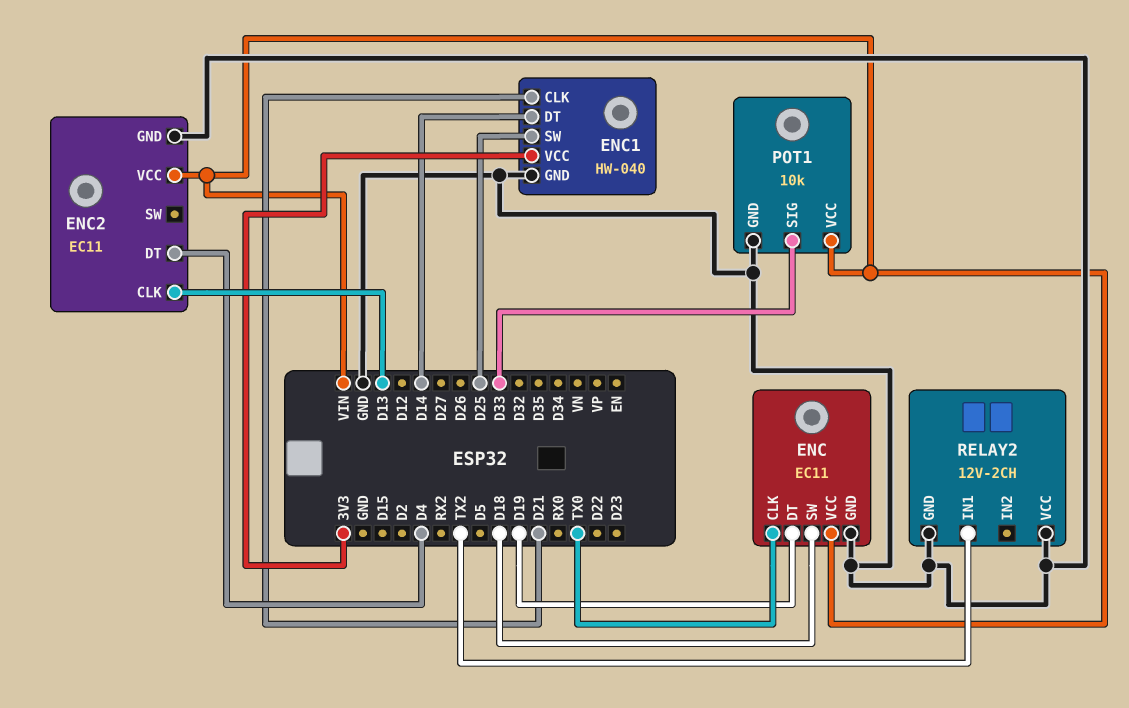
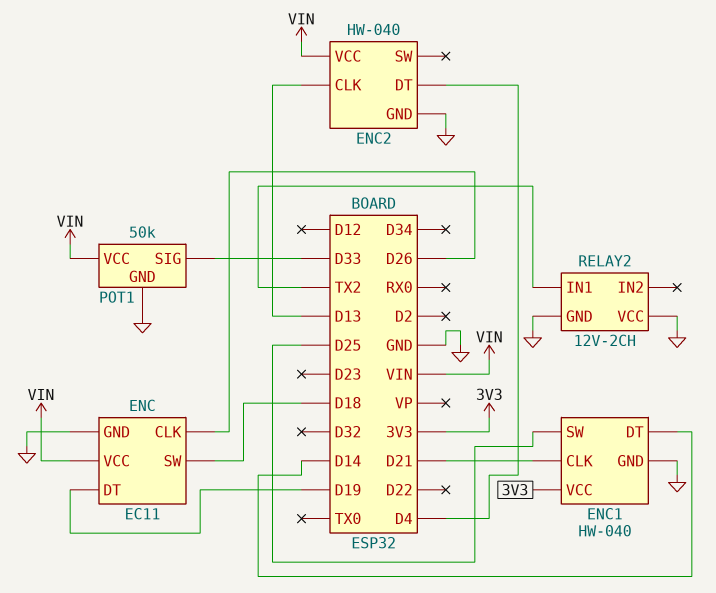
ENC pin CLK: TX0 -> D26
ENC2: EC11 -> HW-040
POT1: 10k -> 50k

